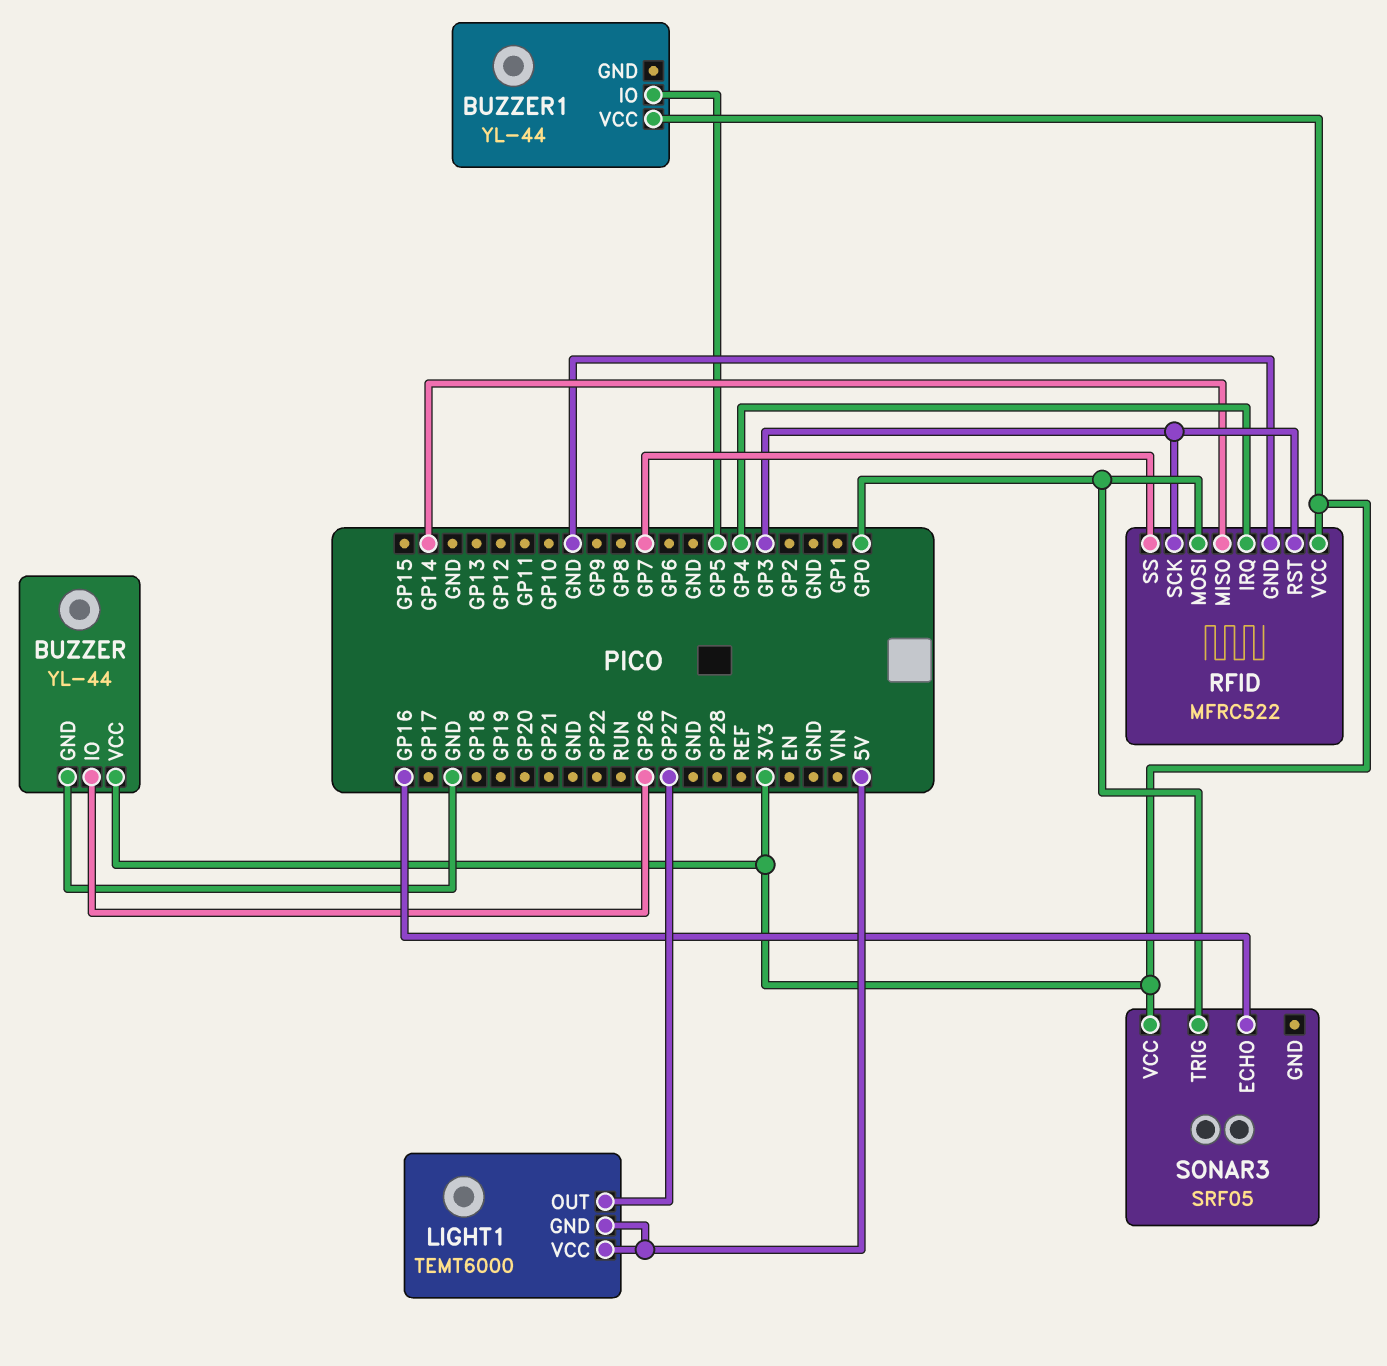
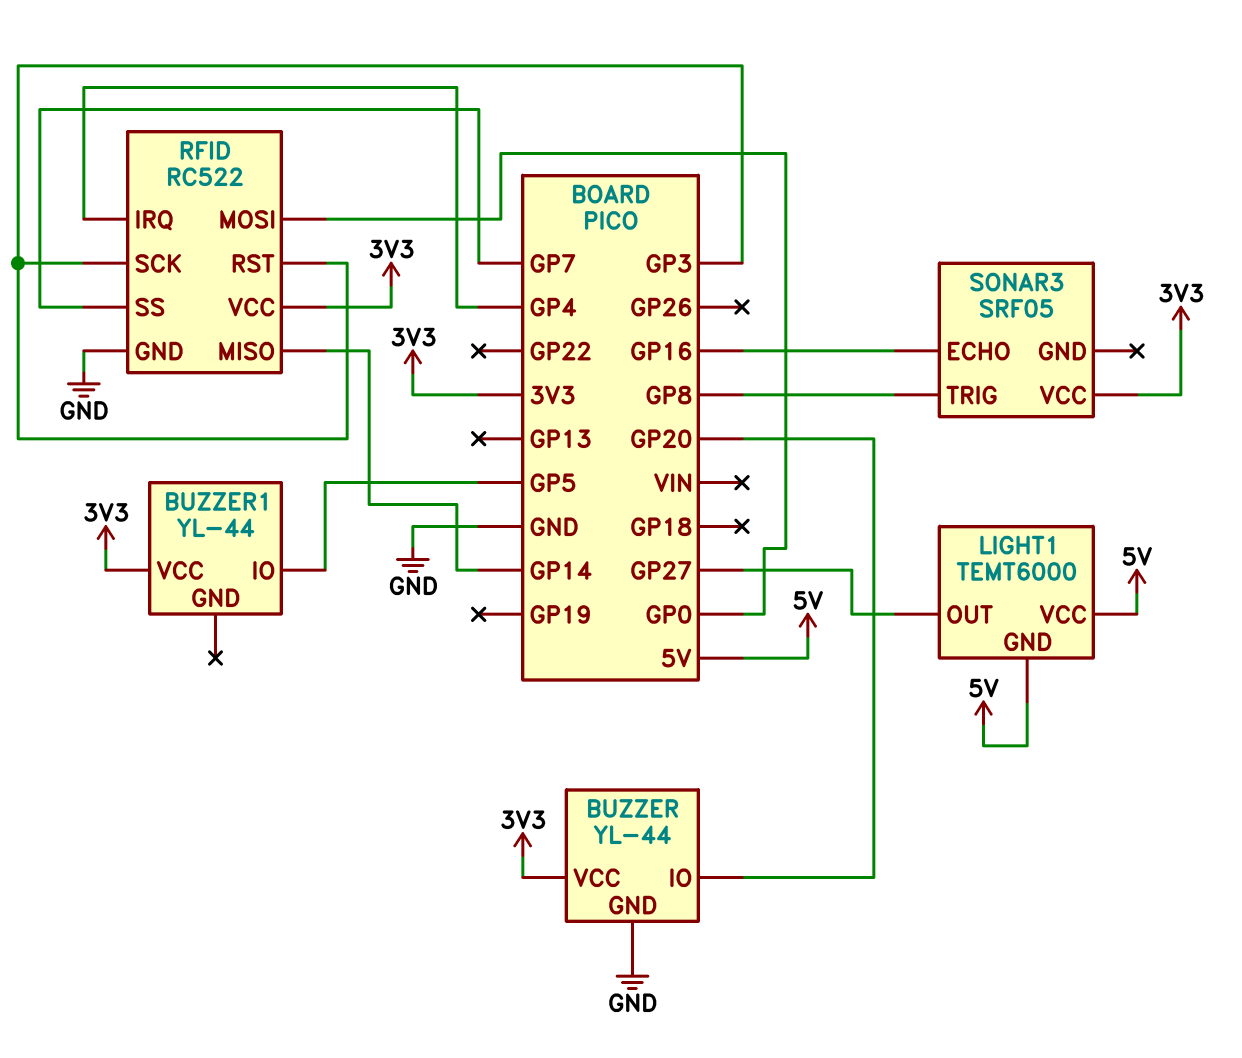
BUZZER pin IO: GP26 -> GP20
RFID: MFRC522 -> RC522
SONAR3 pin TRIG: GP0 -> GP8

